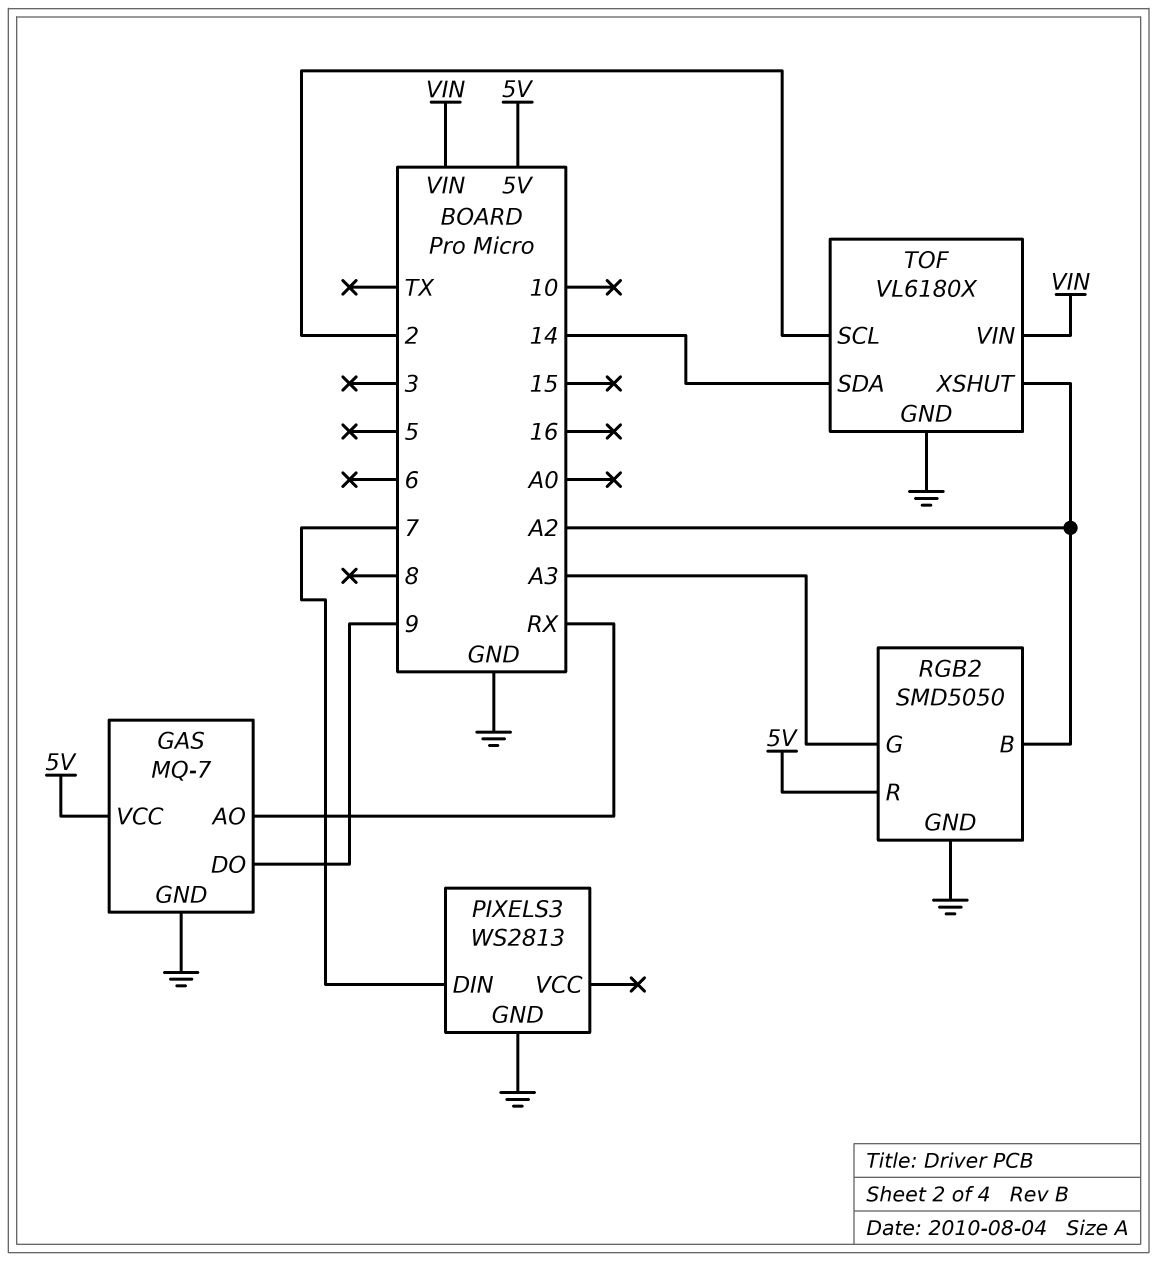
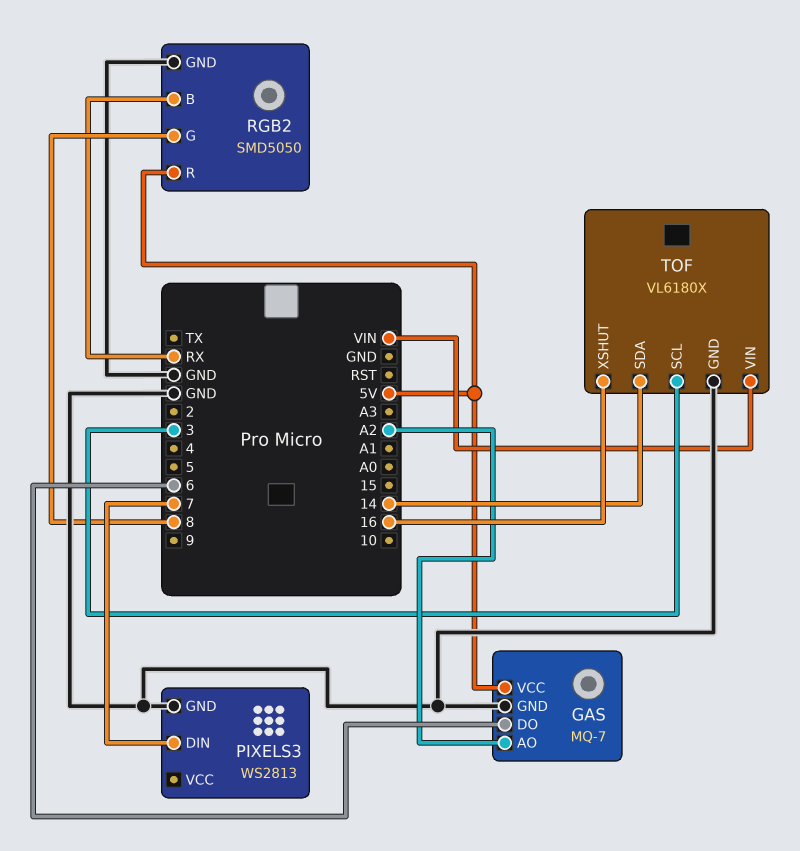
GAS pin AO: RX -> A2
GAS pin DO: 9 -> 6
RGB2 pin B: A2 -> RX
RGB2 pin G: A3 -> 8
TOF pin SCL: 2 -> 3
TOF pin XSHUT: A2 -> 16

